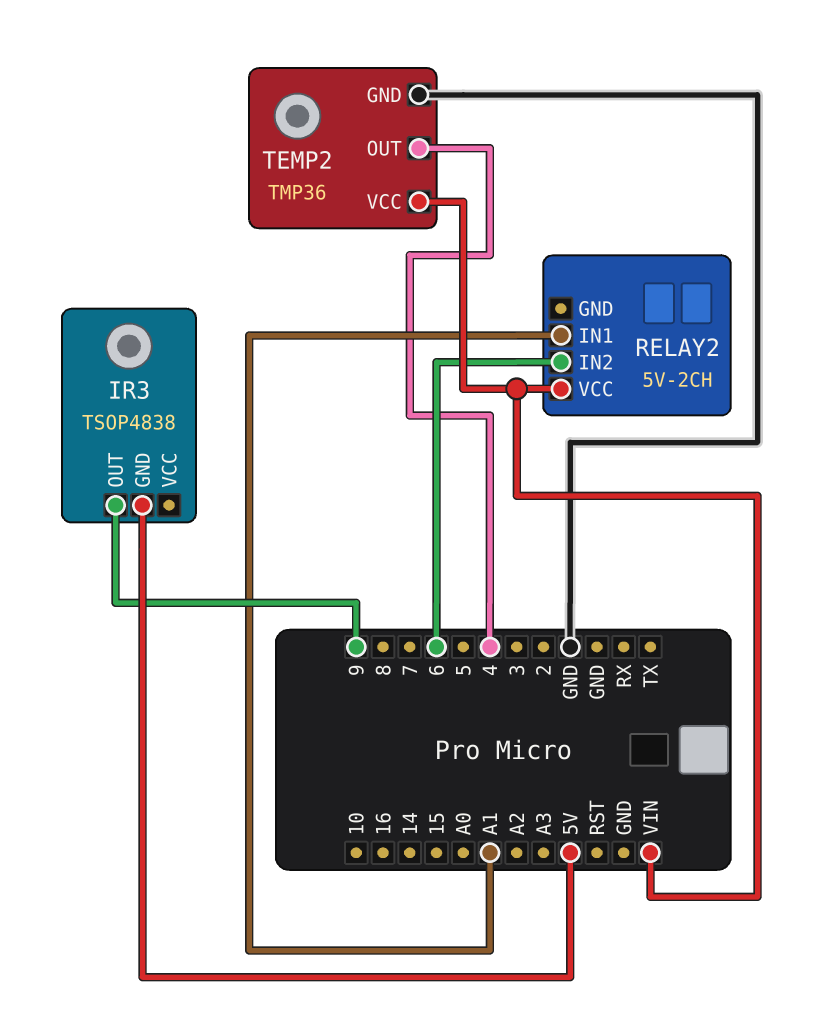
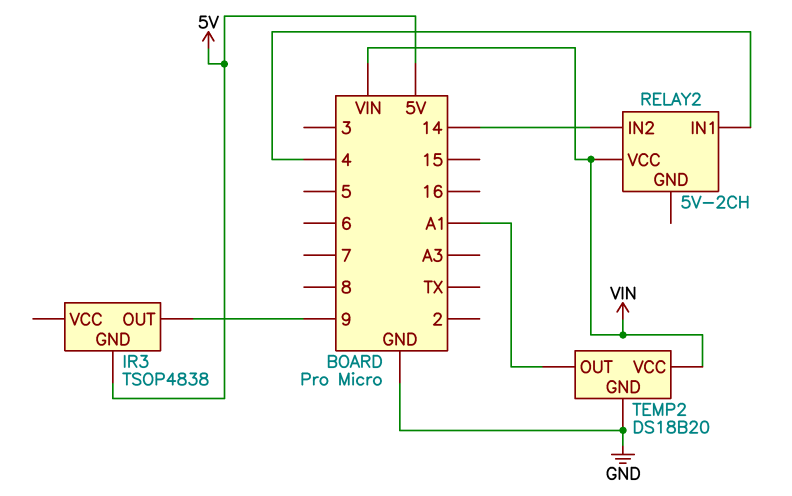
RELAY2 pin IN1: A1 -> 4
RELAY2 pin IN2: 6 -> 14
TEMP2: TMP36 -> DS18B20
TEMP2 pin OUT: 4 -> A1

